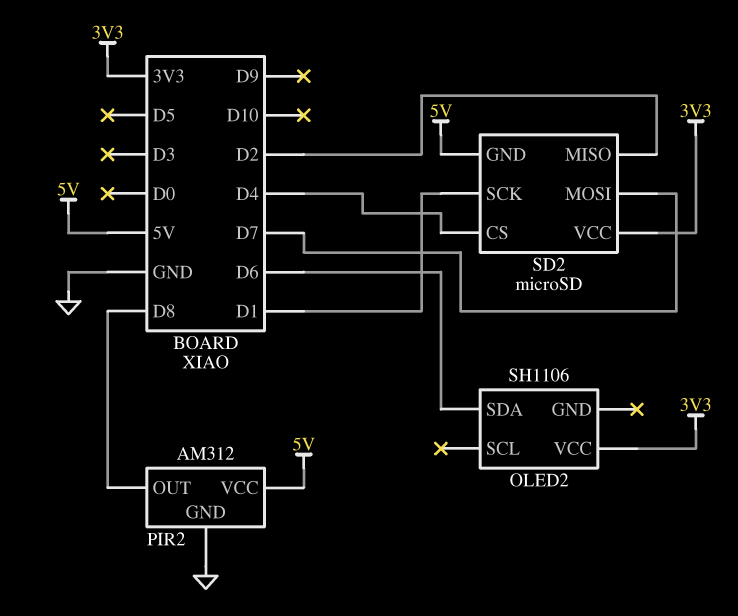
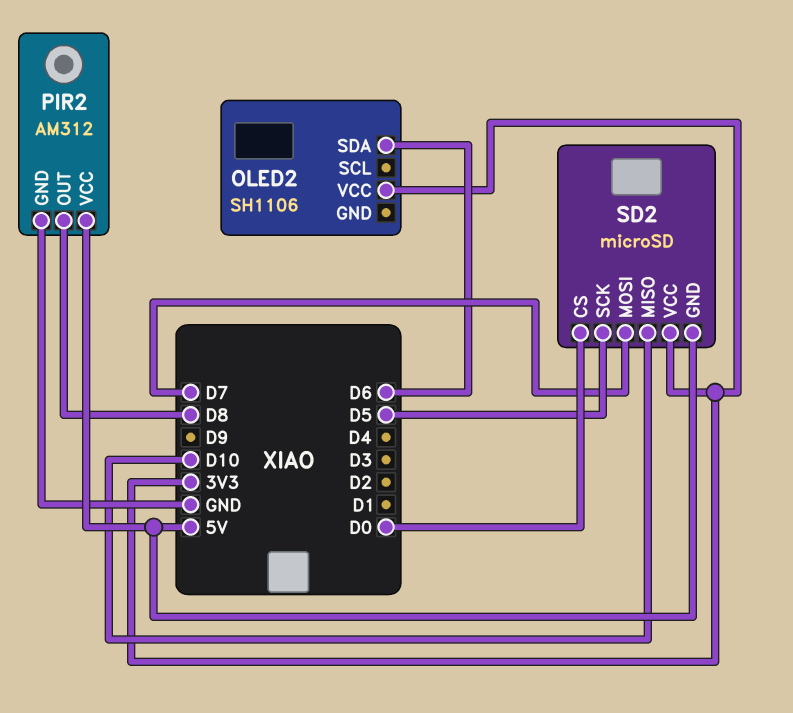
SD2 pin CS: D4 -> D0
SD2 pin MISO: D2 -> D10
SD2 pin SCK: D1 -> D5

